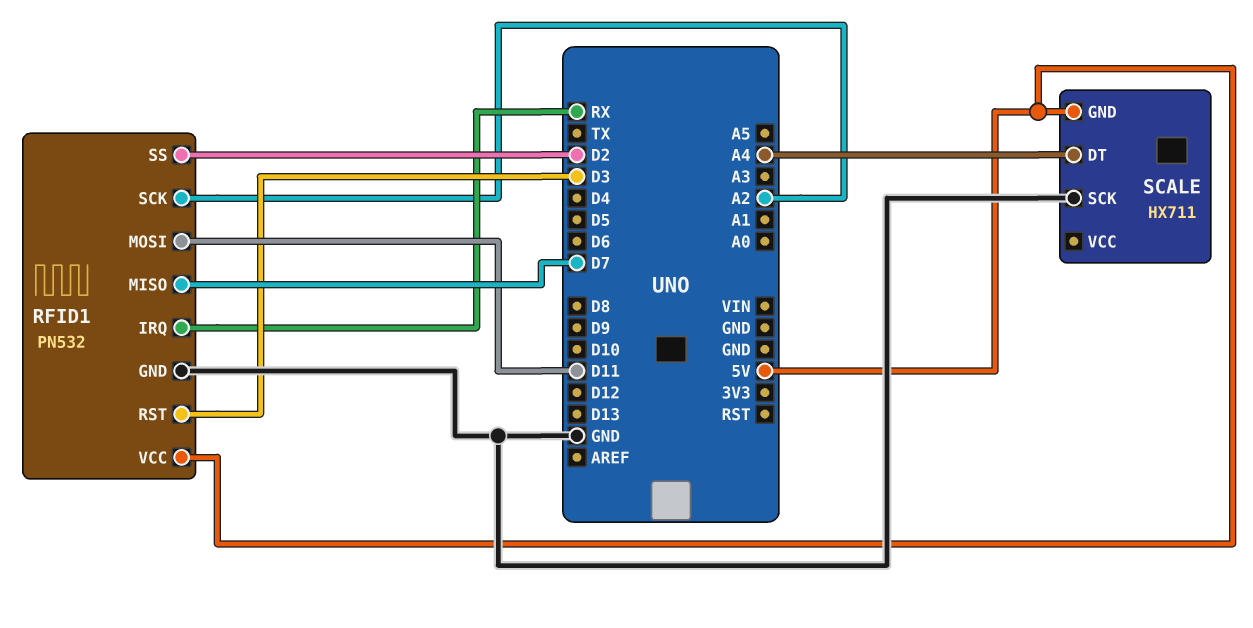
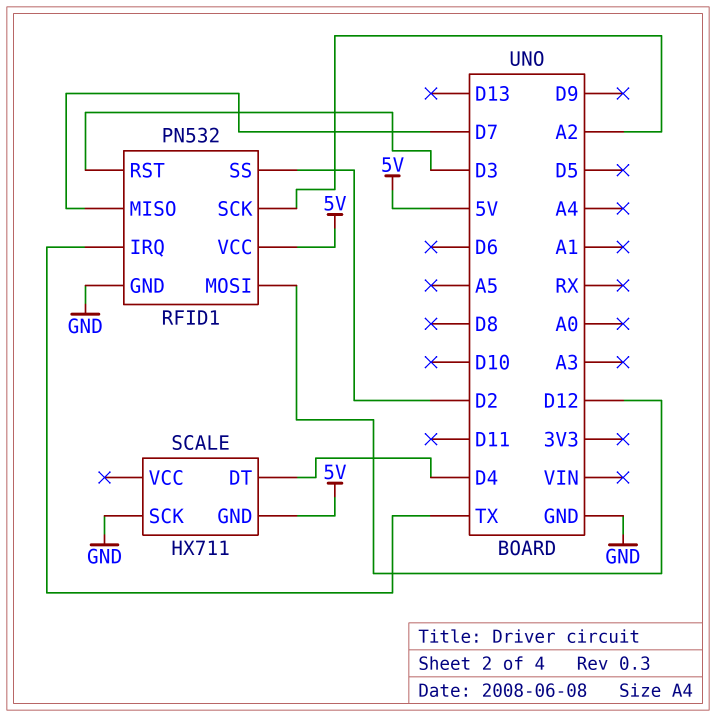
RFID1 pin IRQ: RX -> TX
RFID1 pin MOSI: D11 -> D12
SCALE pin DT: A4 -> D4

